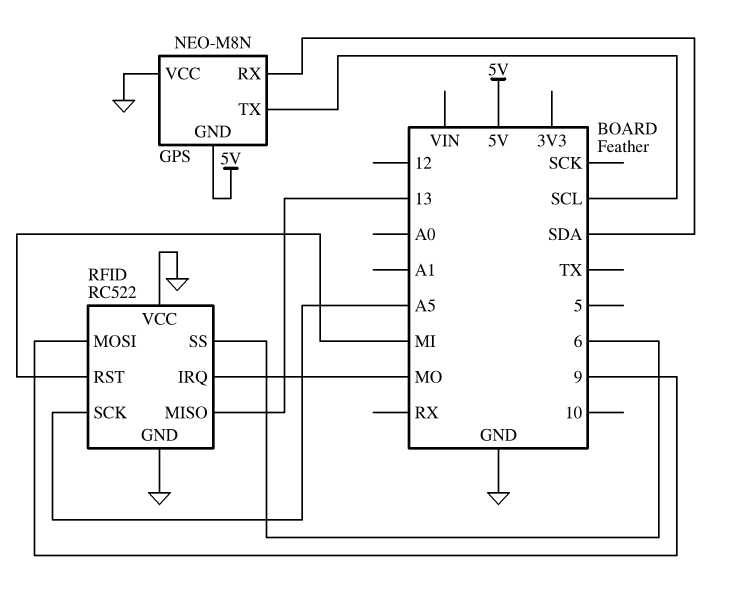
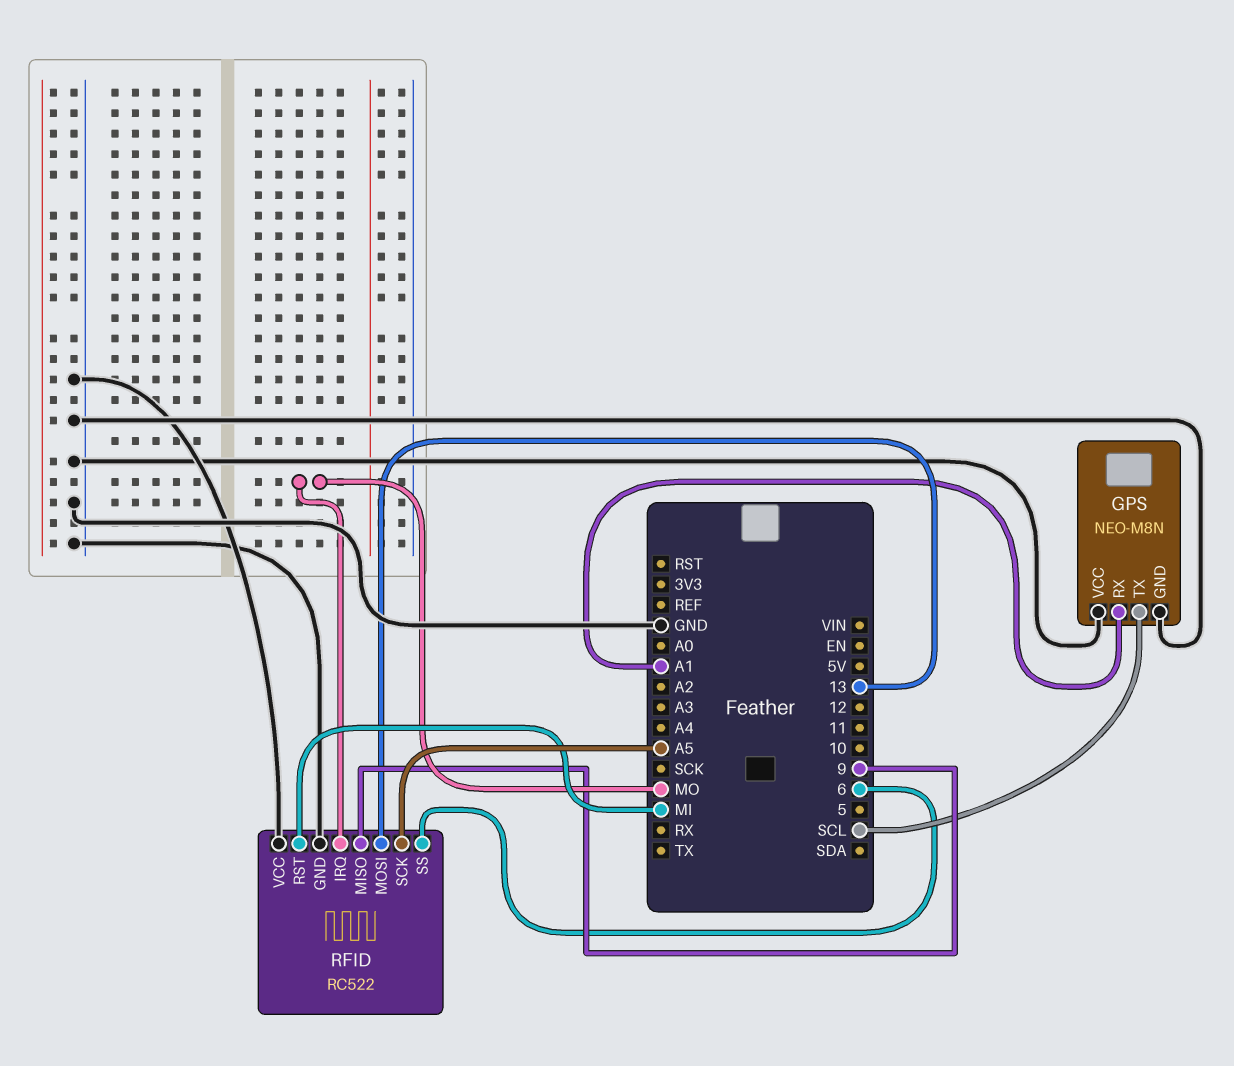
GPS pin GND: 5V -> GND
GPS pin RX: SDA -> A1
RFID pin MISO: 13 -> 9
RFID pin MOSI: 9 -> 13

